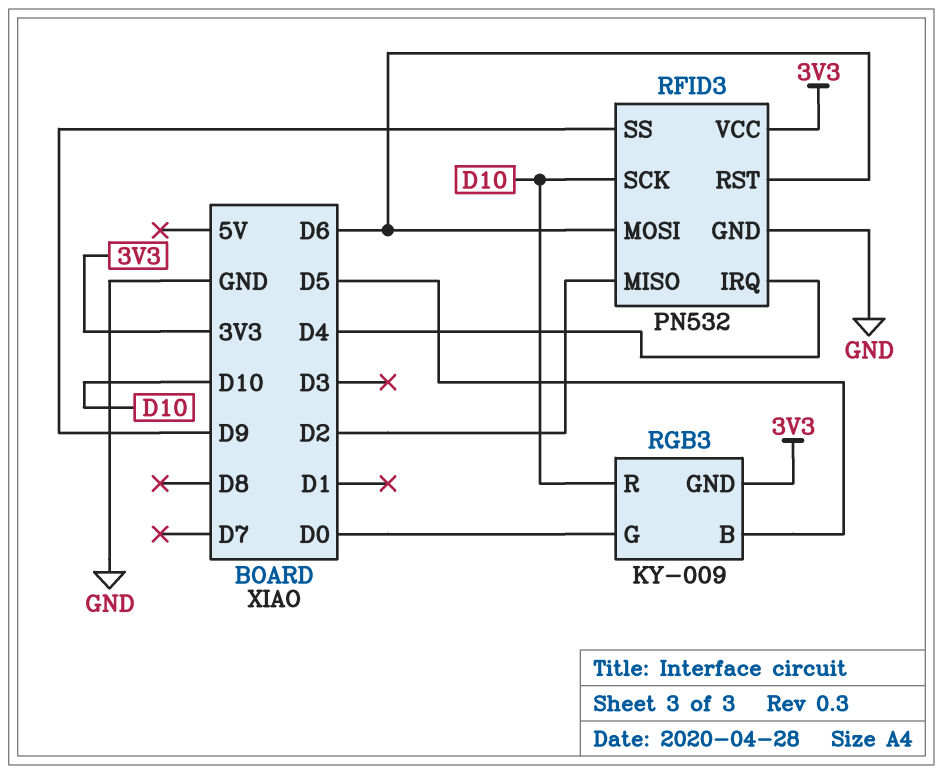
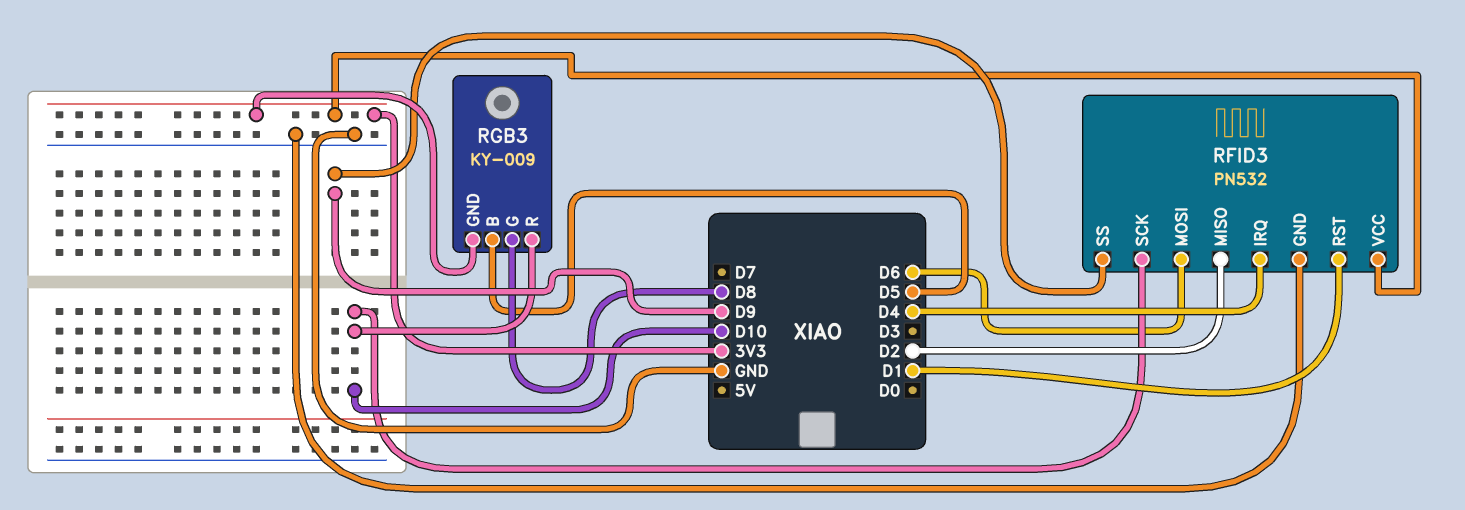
RFID3 pin RST: D6 -> D1
RGB3 pin G: D0 -> D8

